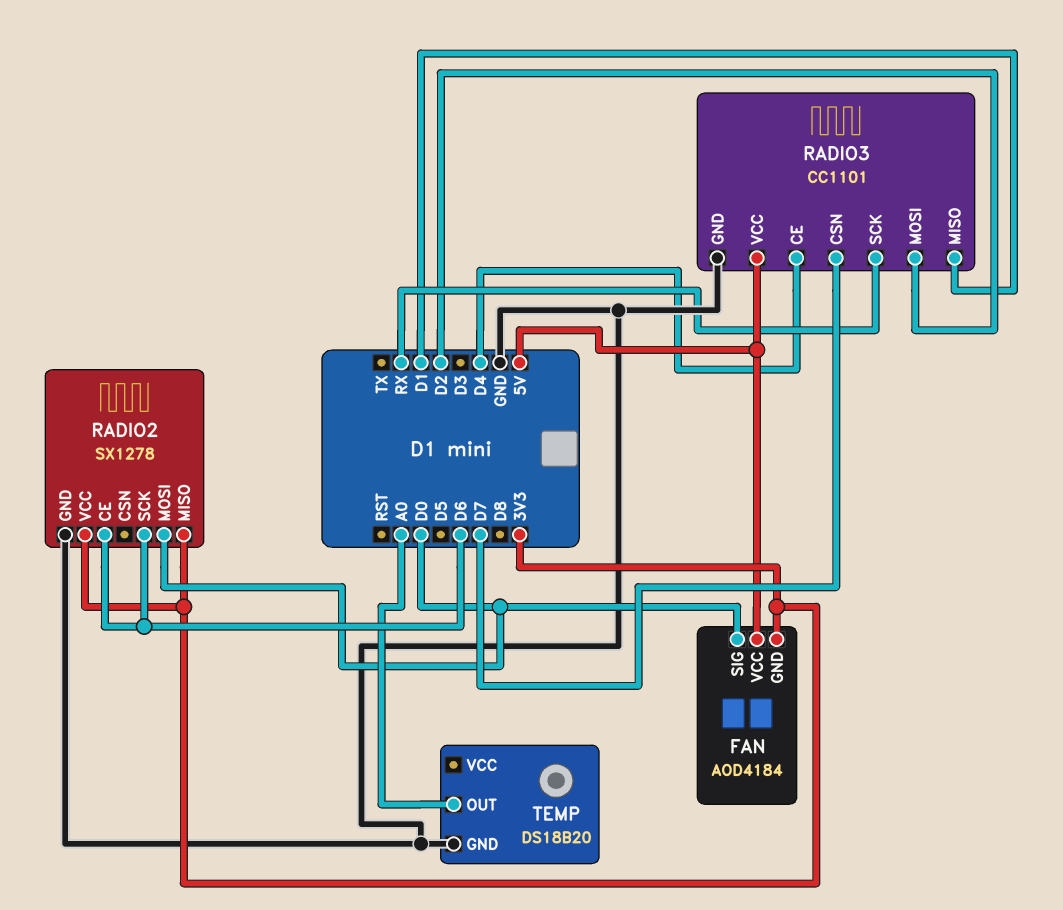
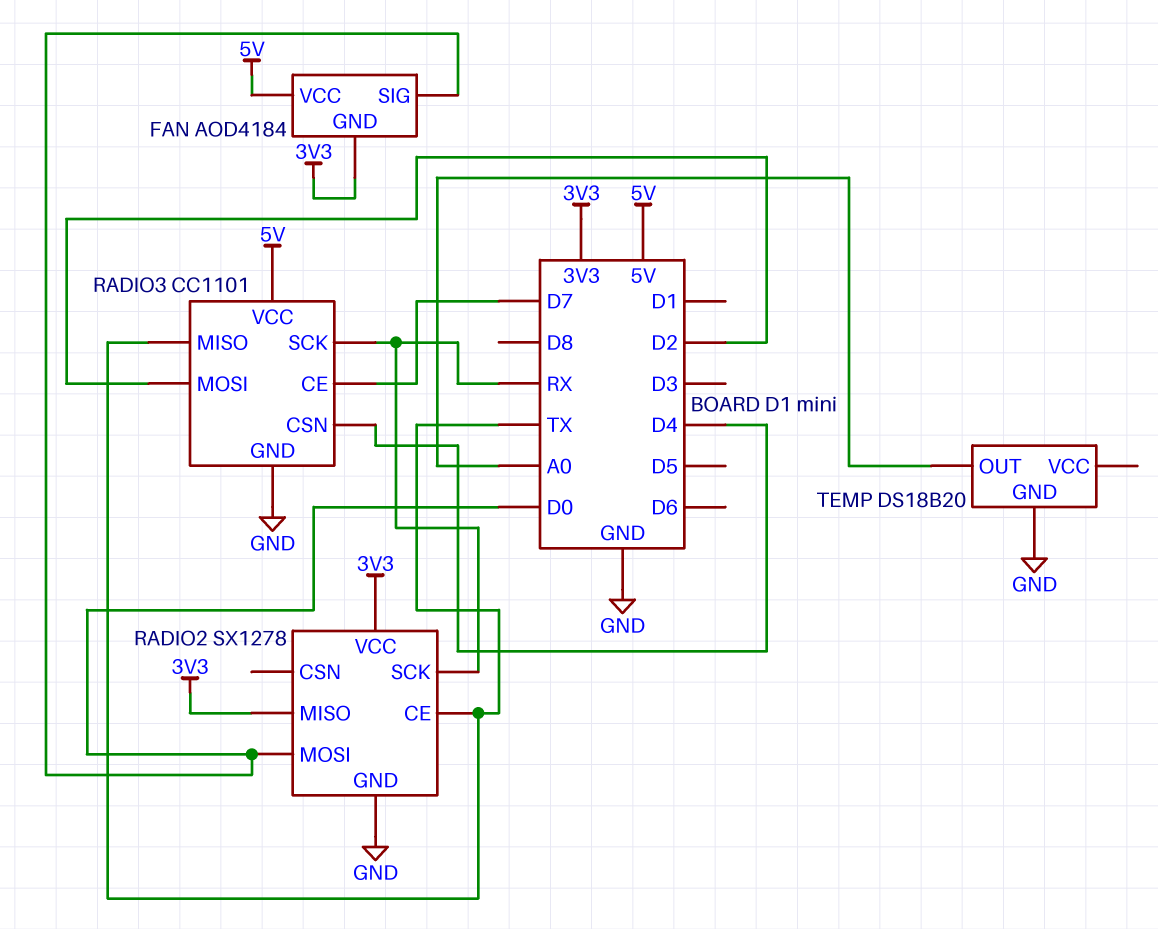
RADIO2 pin CE: D6 -> TX
RADIO2 pin SCK: D6 -> RX
RADIO3 pin CE: D4 -> D7
RADIO3 pin CSN: D7 -> D4
RADIO3 pin MISO: D1 -> TX

